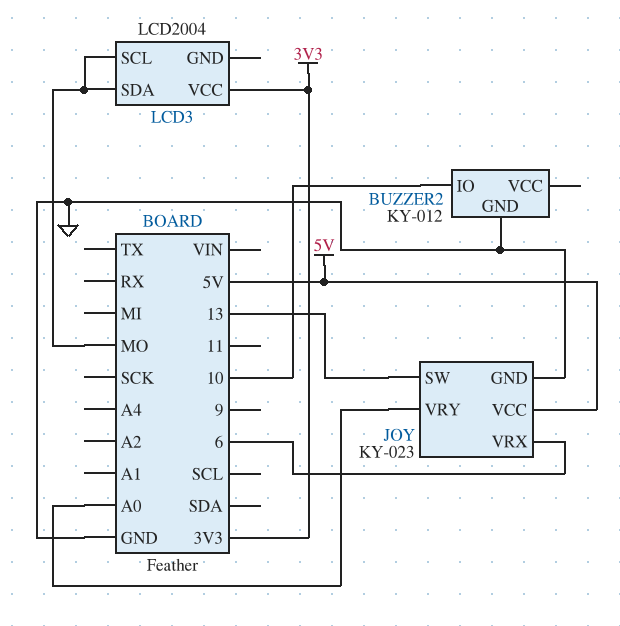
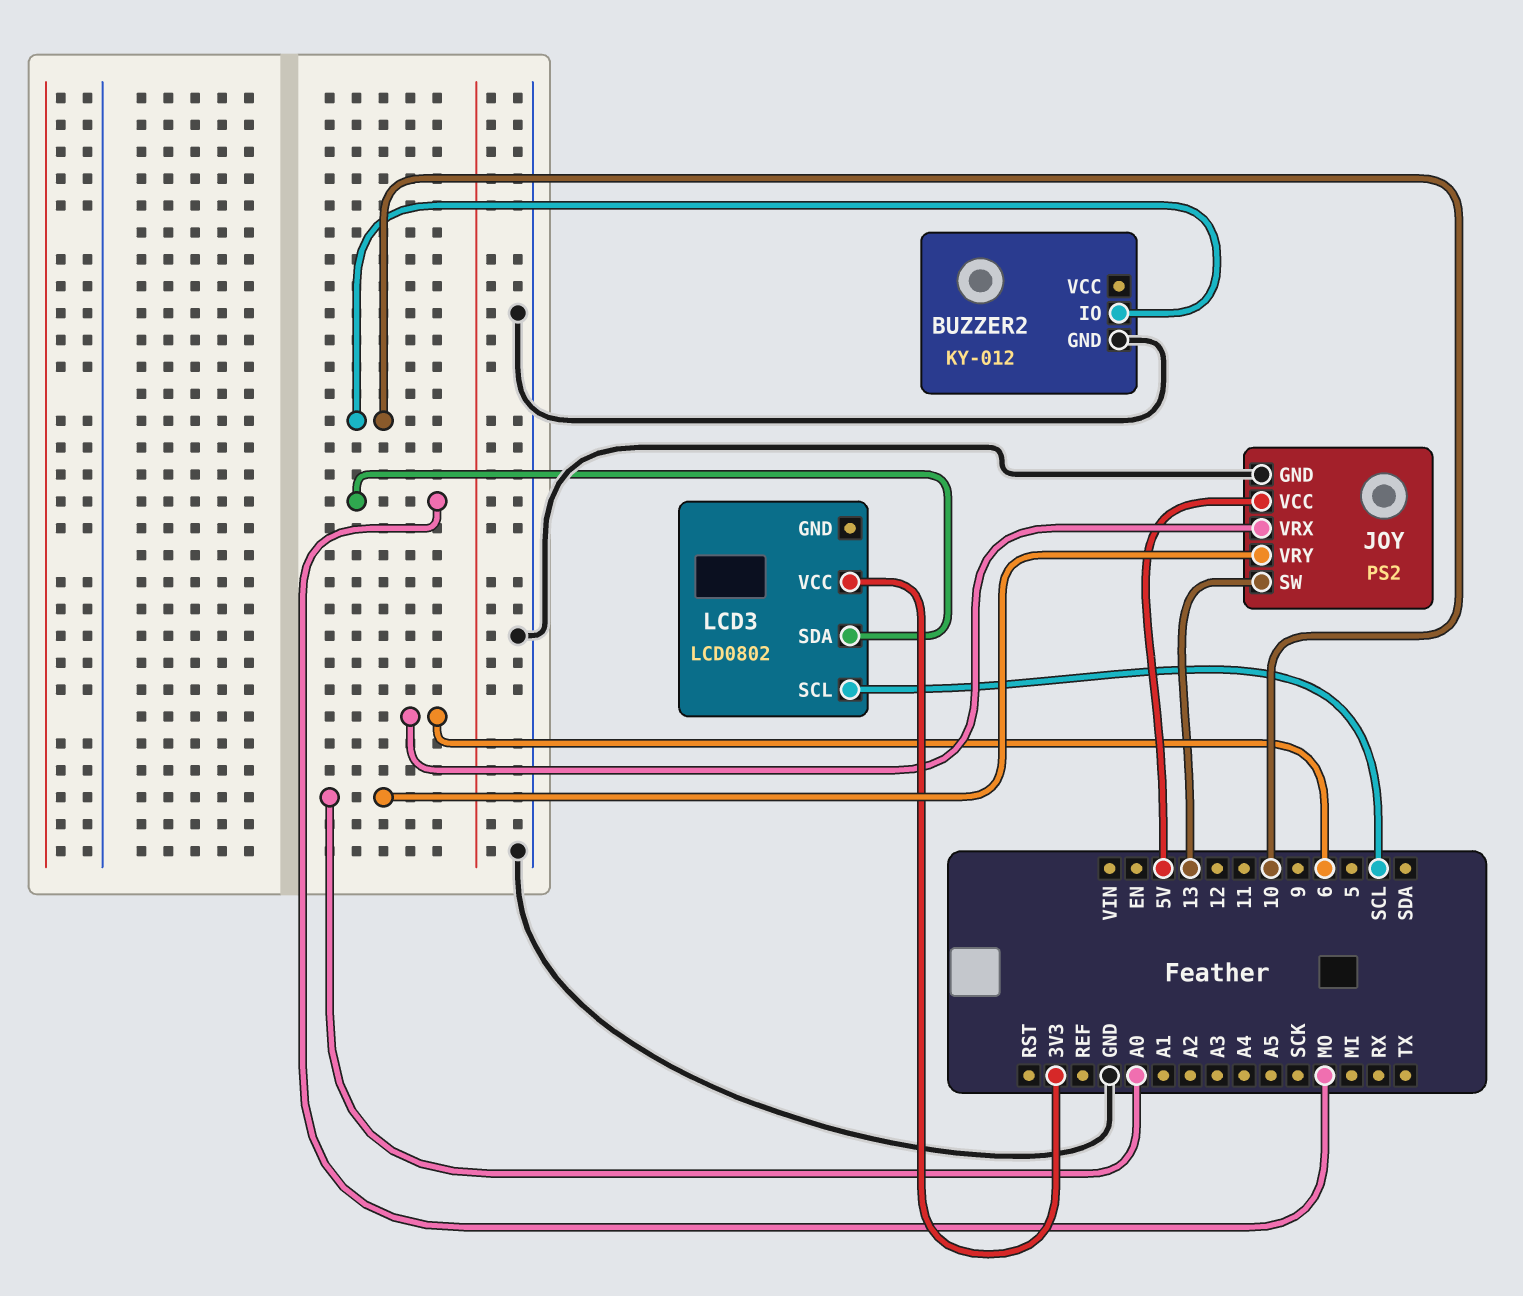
JOY: KY-023 -> PS2
LCD3: LCD2004 -> LCD0802
LCD3 pin SCL: MO -> SCL

